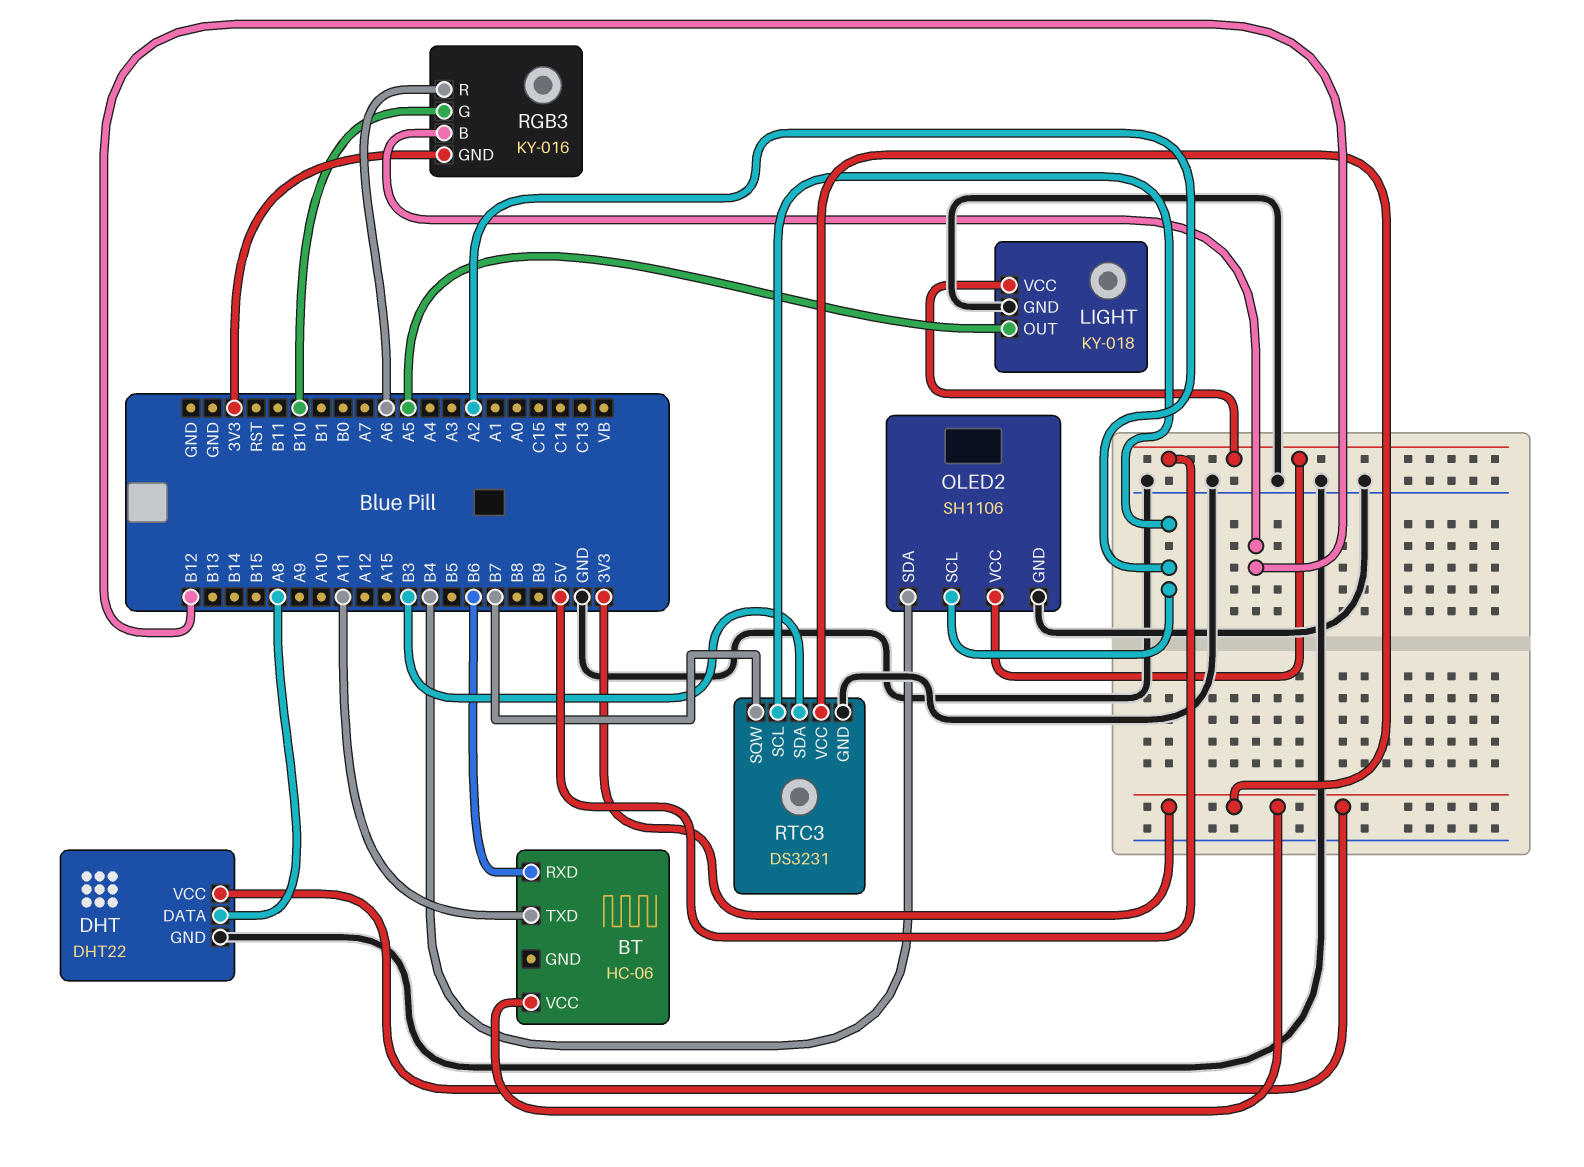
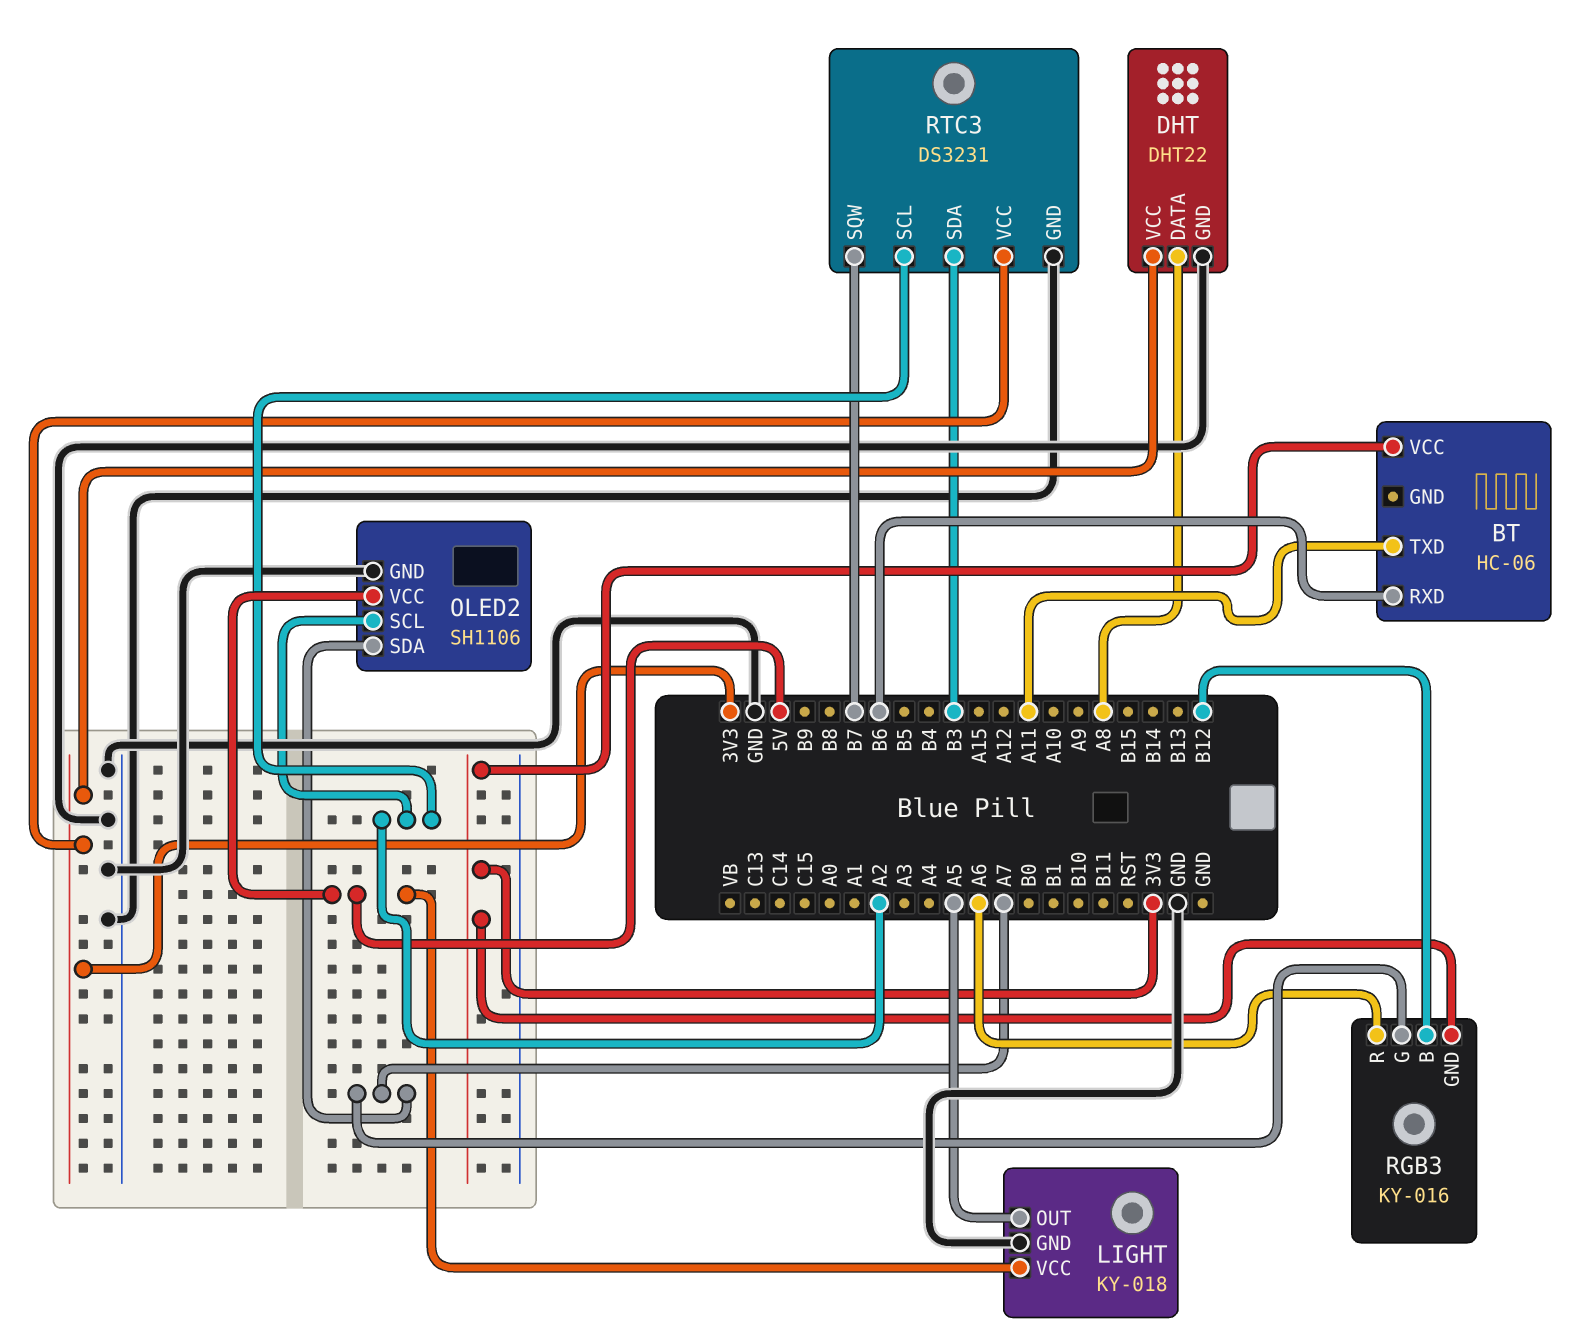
OLED2 pin SDA: B4 -> A7
RGB3 pin G: B10 -> A7

